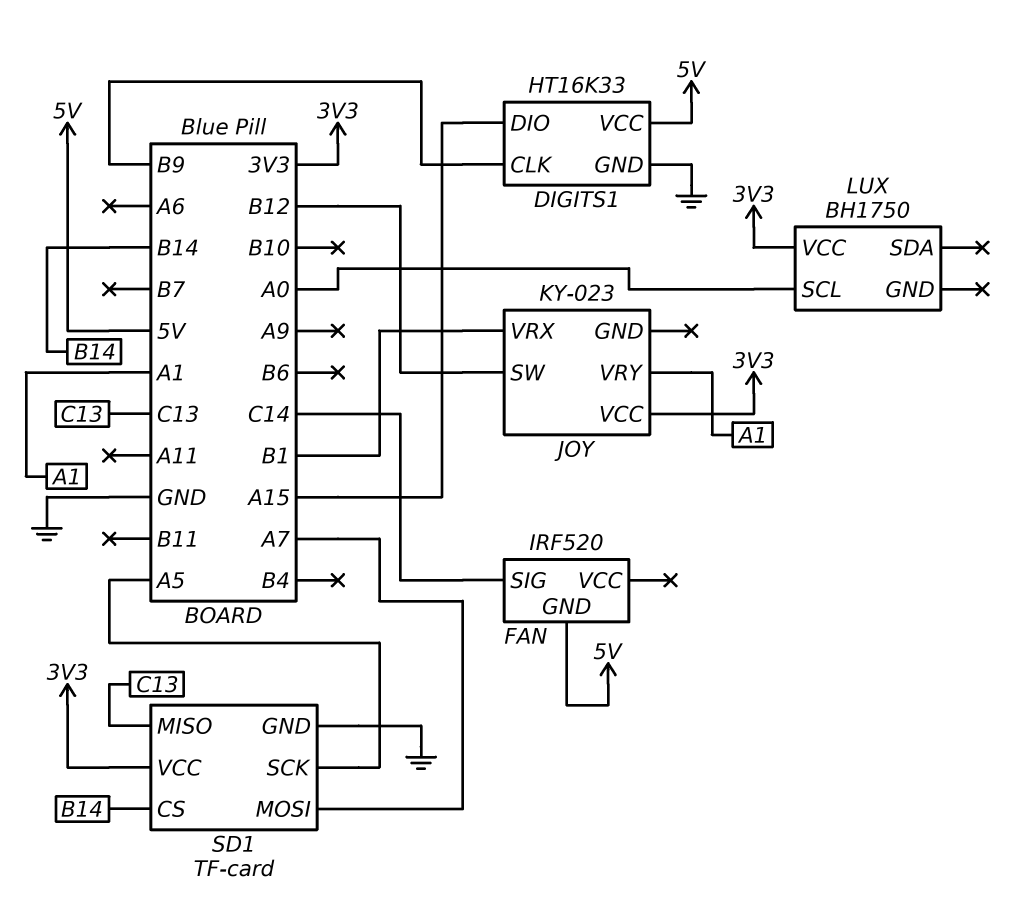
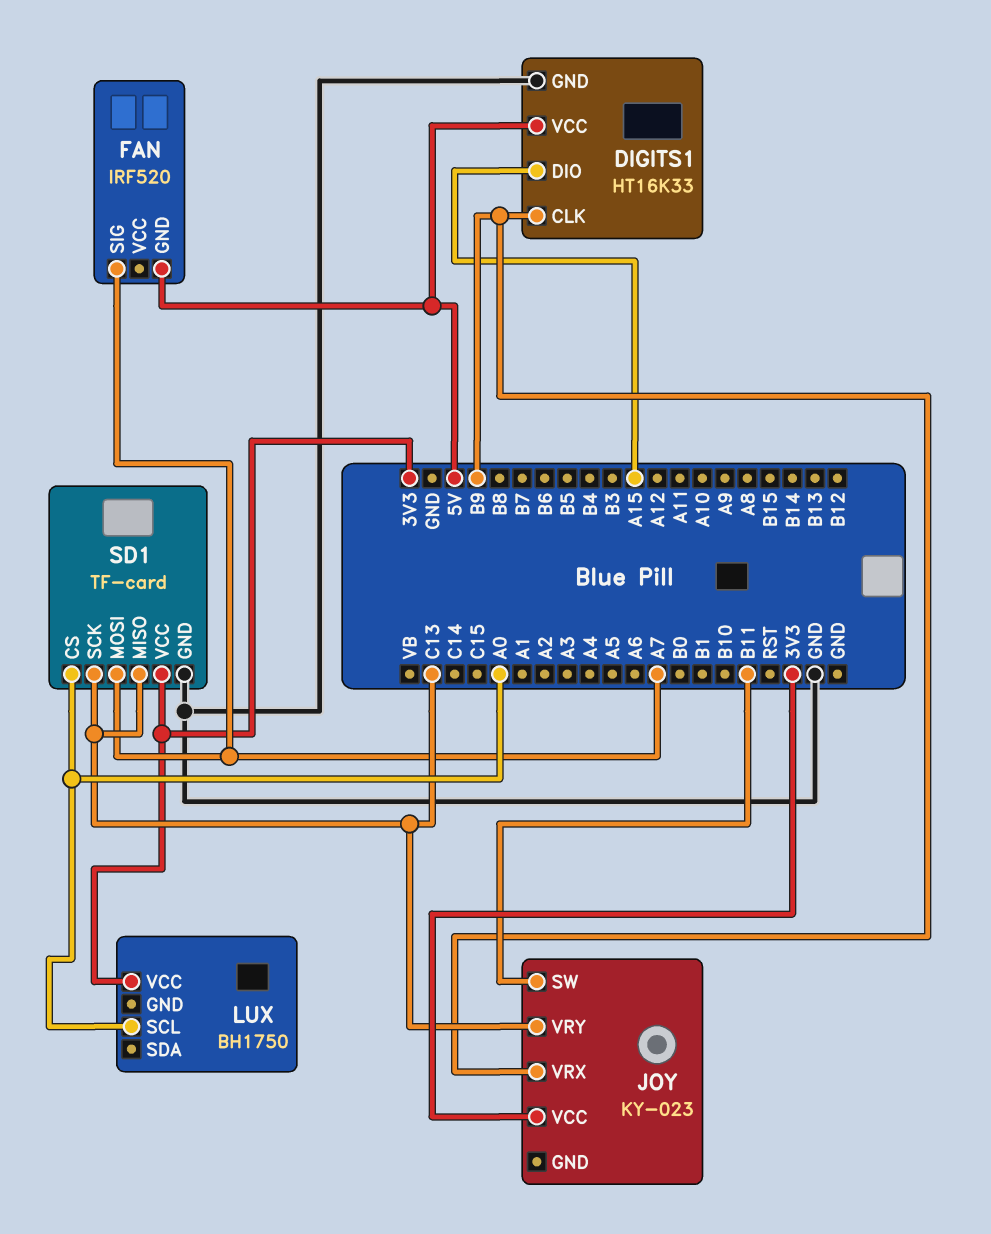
FAN pin SIG: C14 -> A7
JOY pin SW: B12 -> B11
JOY pin VRX: B1 -> B9
JOY pin VRY: A1 -> C13
SD1 pin CS: B14 -> A0
SD1 pin SCK: A5 -> C13

